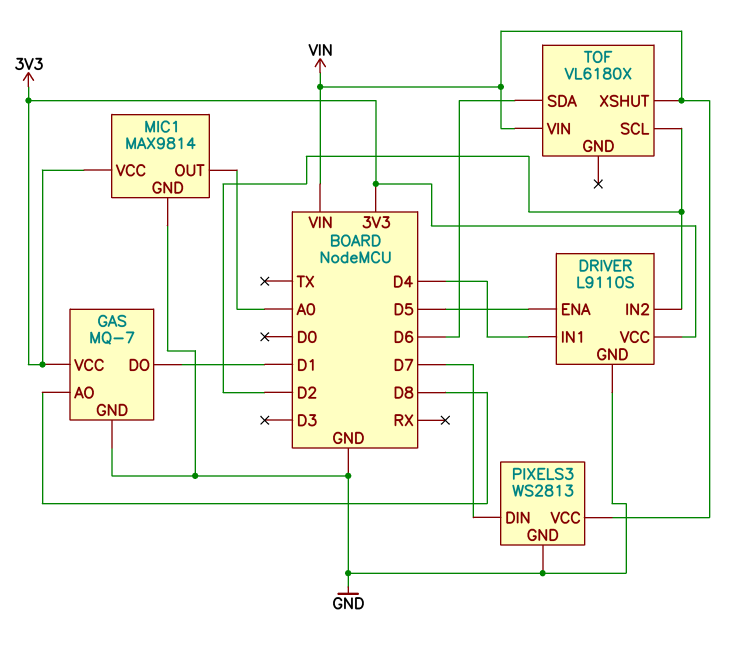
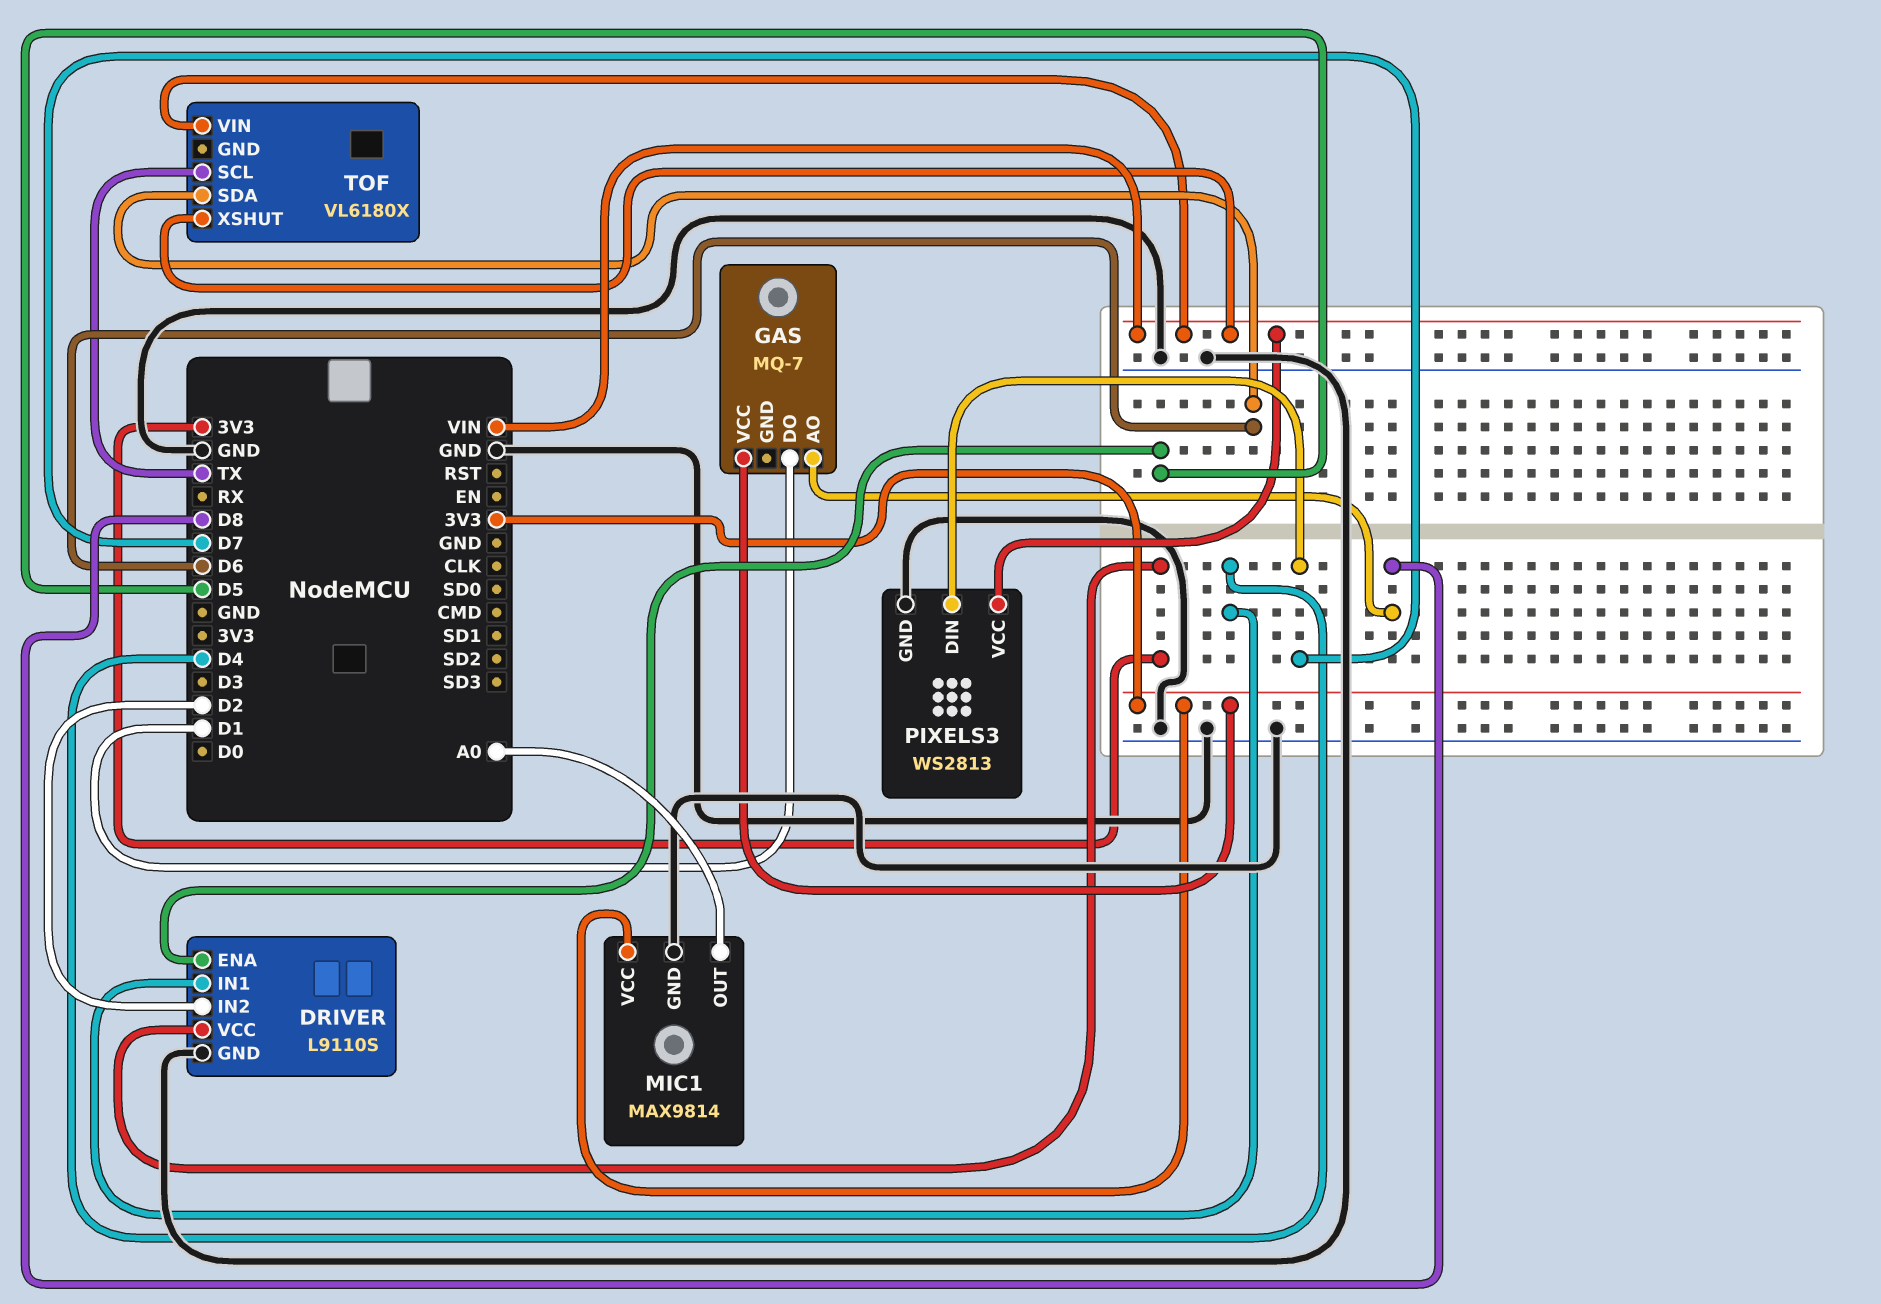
GAS pin GND: GND -> none
TOF pin SCL: D2 -> TX

